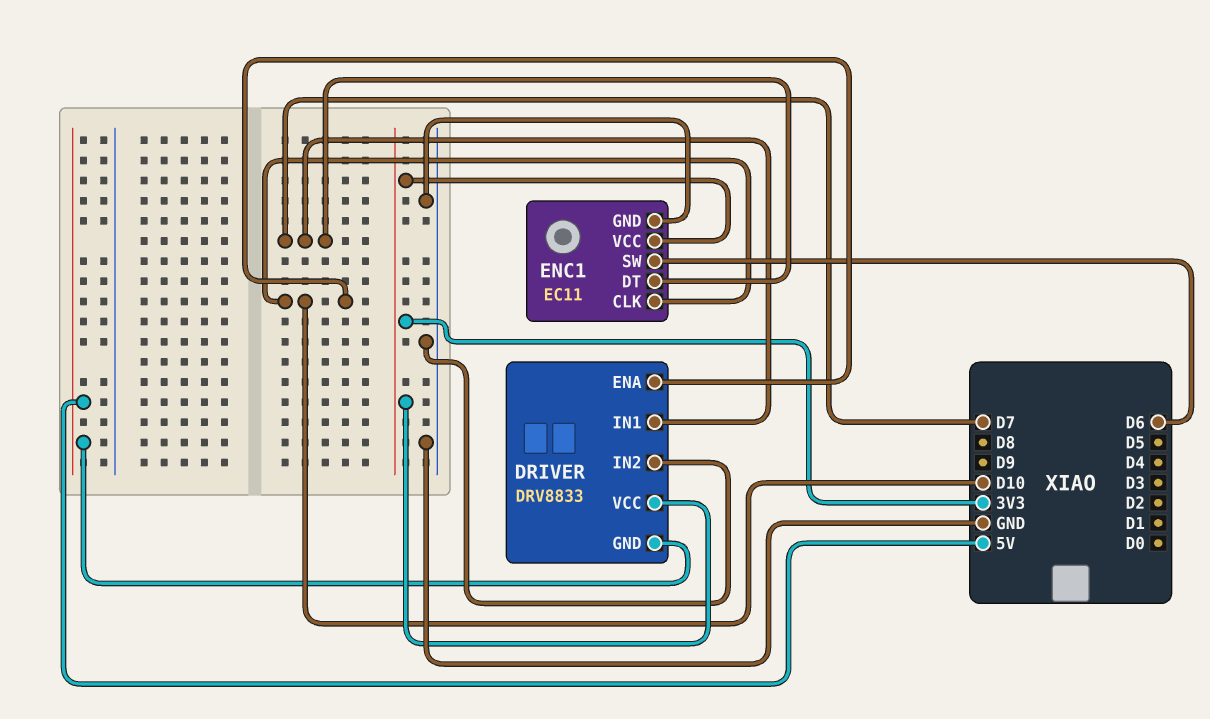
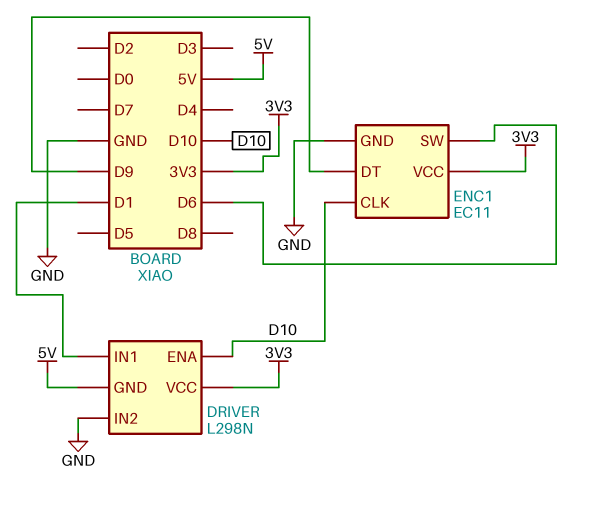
DRIVER: DRV8833 -> L298N
DRIVER pin IN1: D7 -> D1
ENC1 pin DT: D7 -> D9

